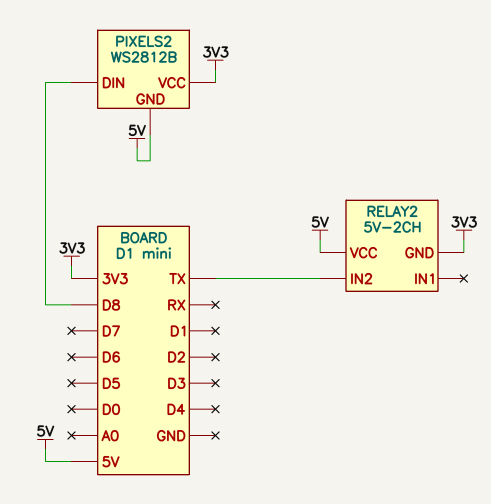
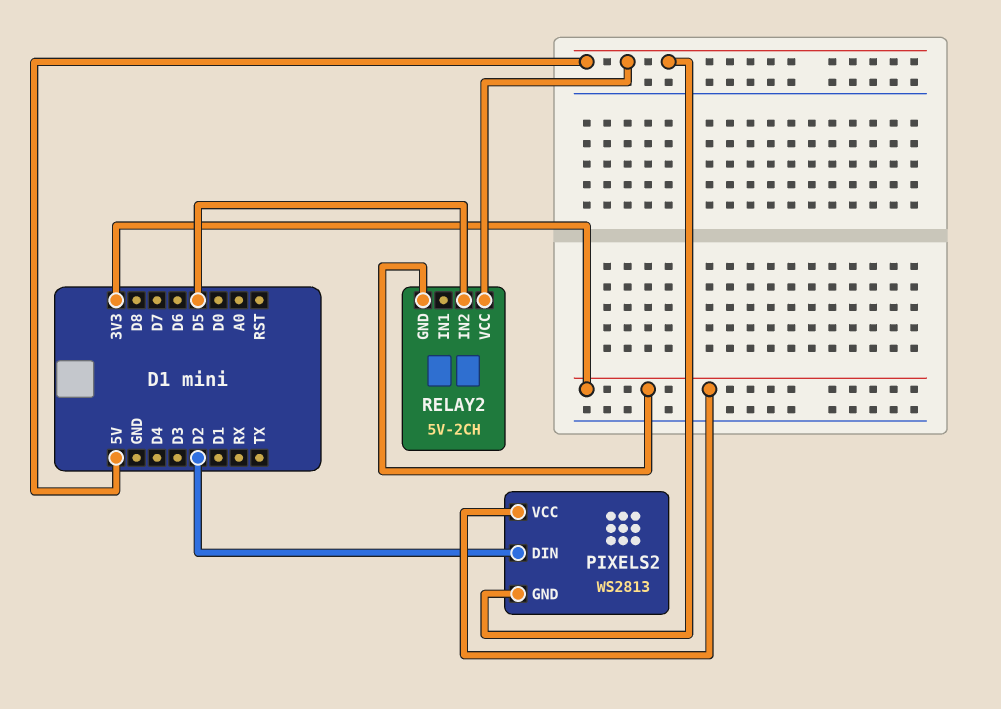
PIXELS2: WS2812B -> WS2813
PIXELS2 pin DIN: D8 -> D2
RELAY2 pin IN2: TX -> D5

